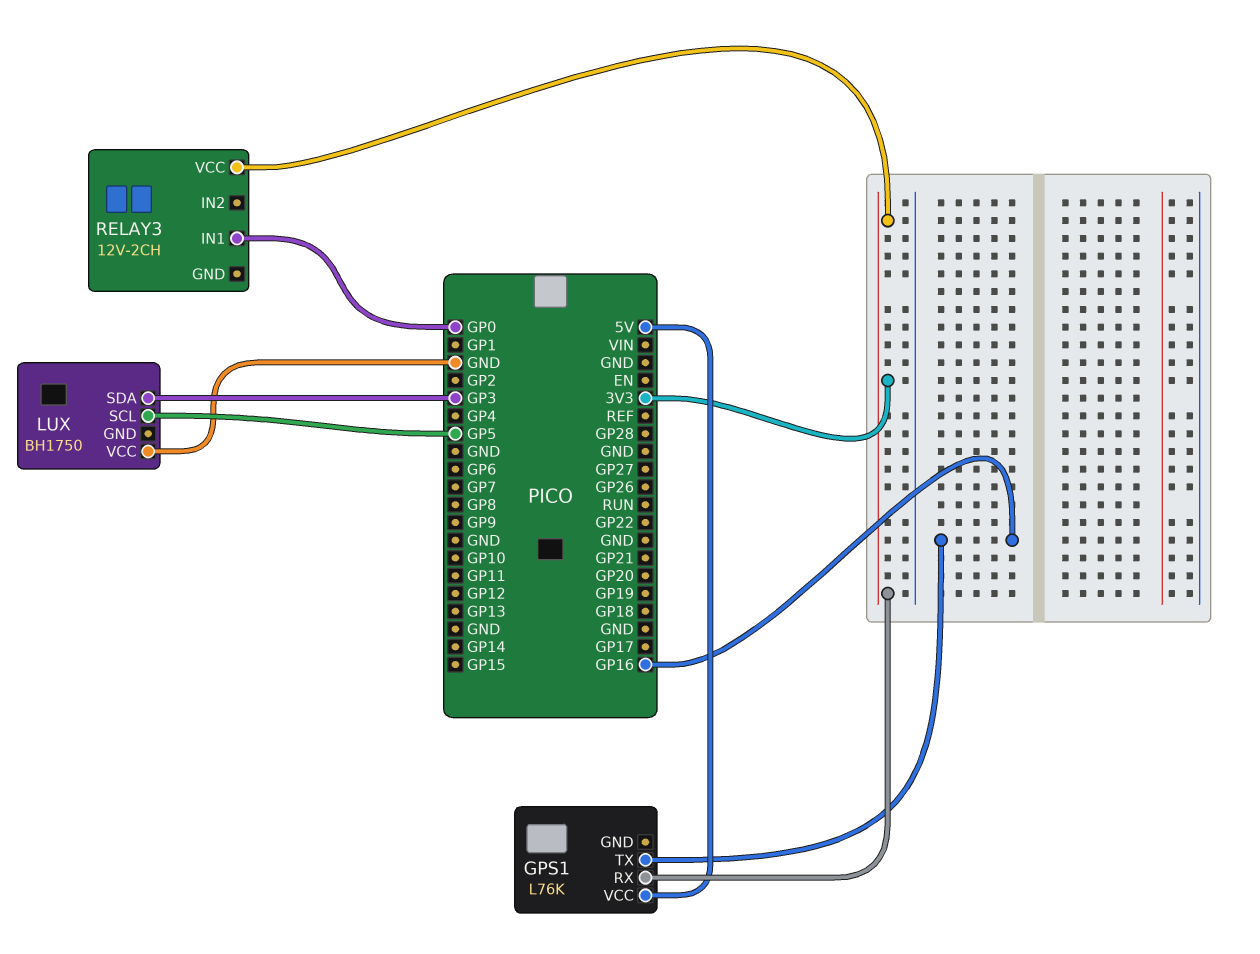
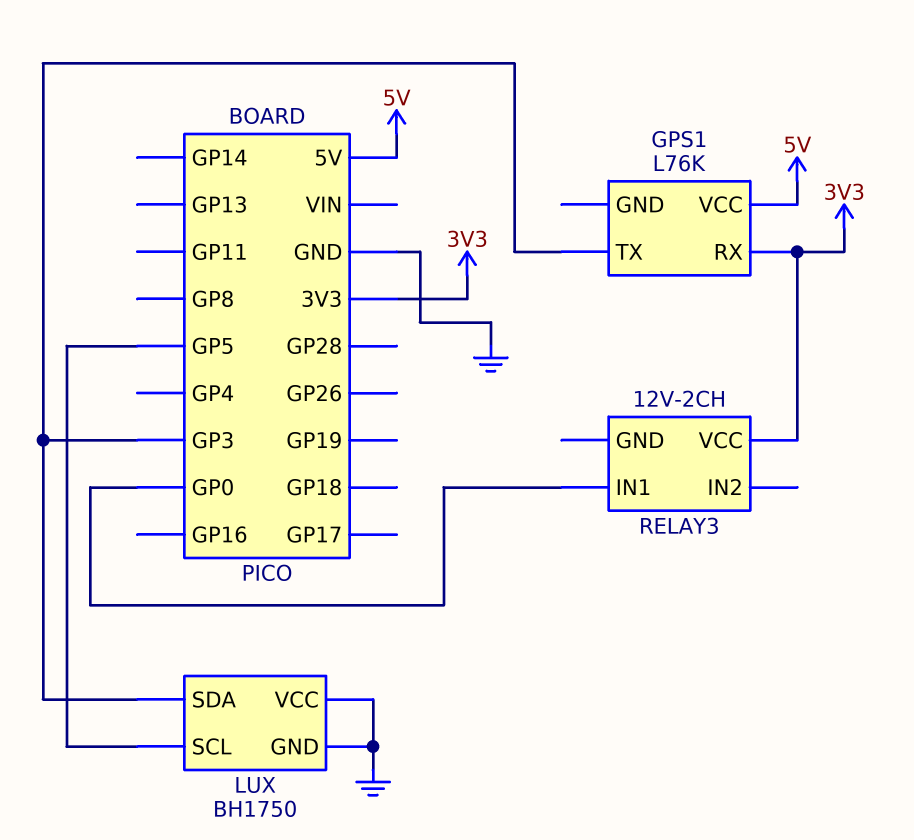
GPS1 pin TX: GP16 -> GP3
LUX pin GND: none -> GND

